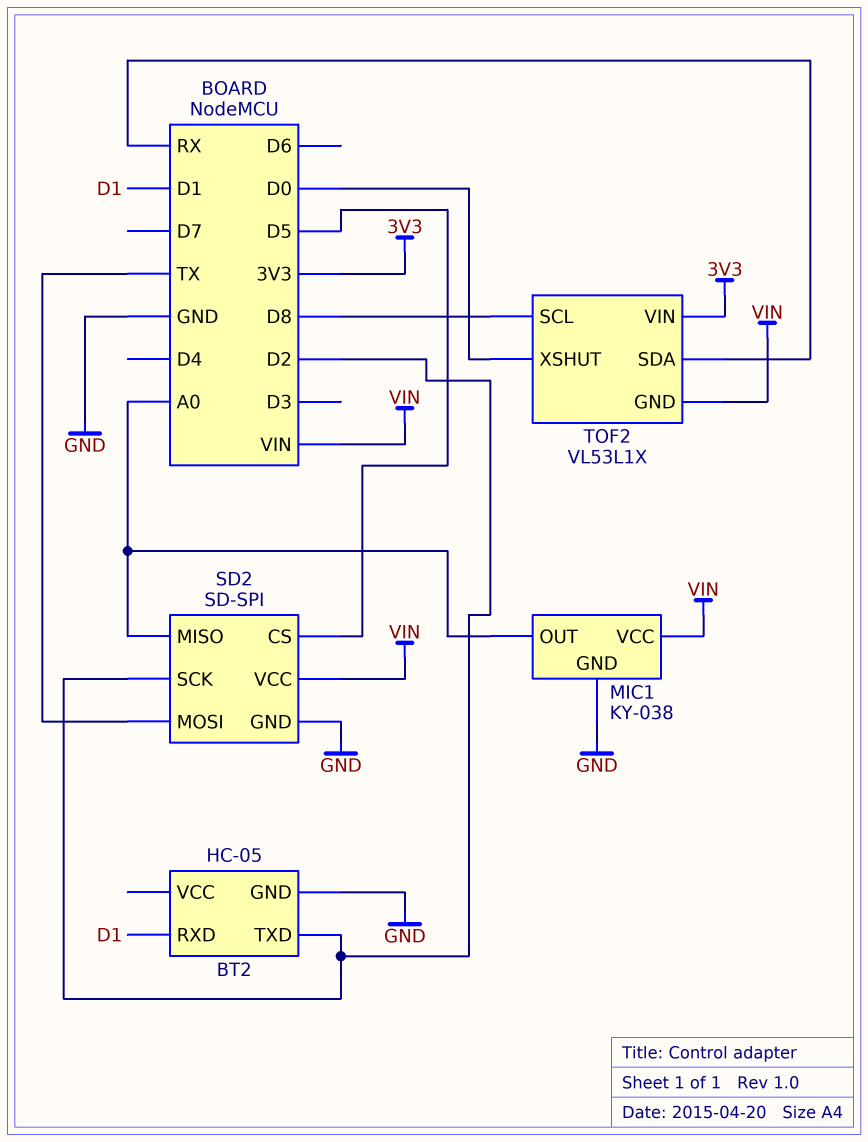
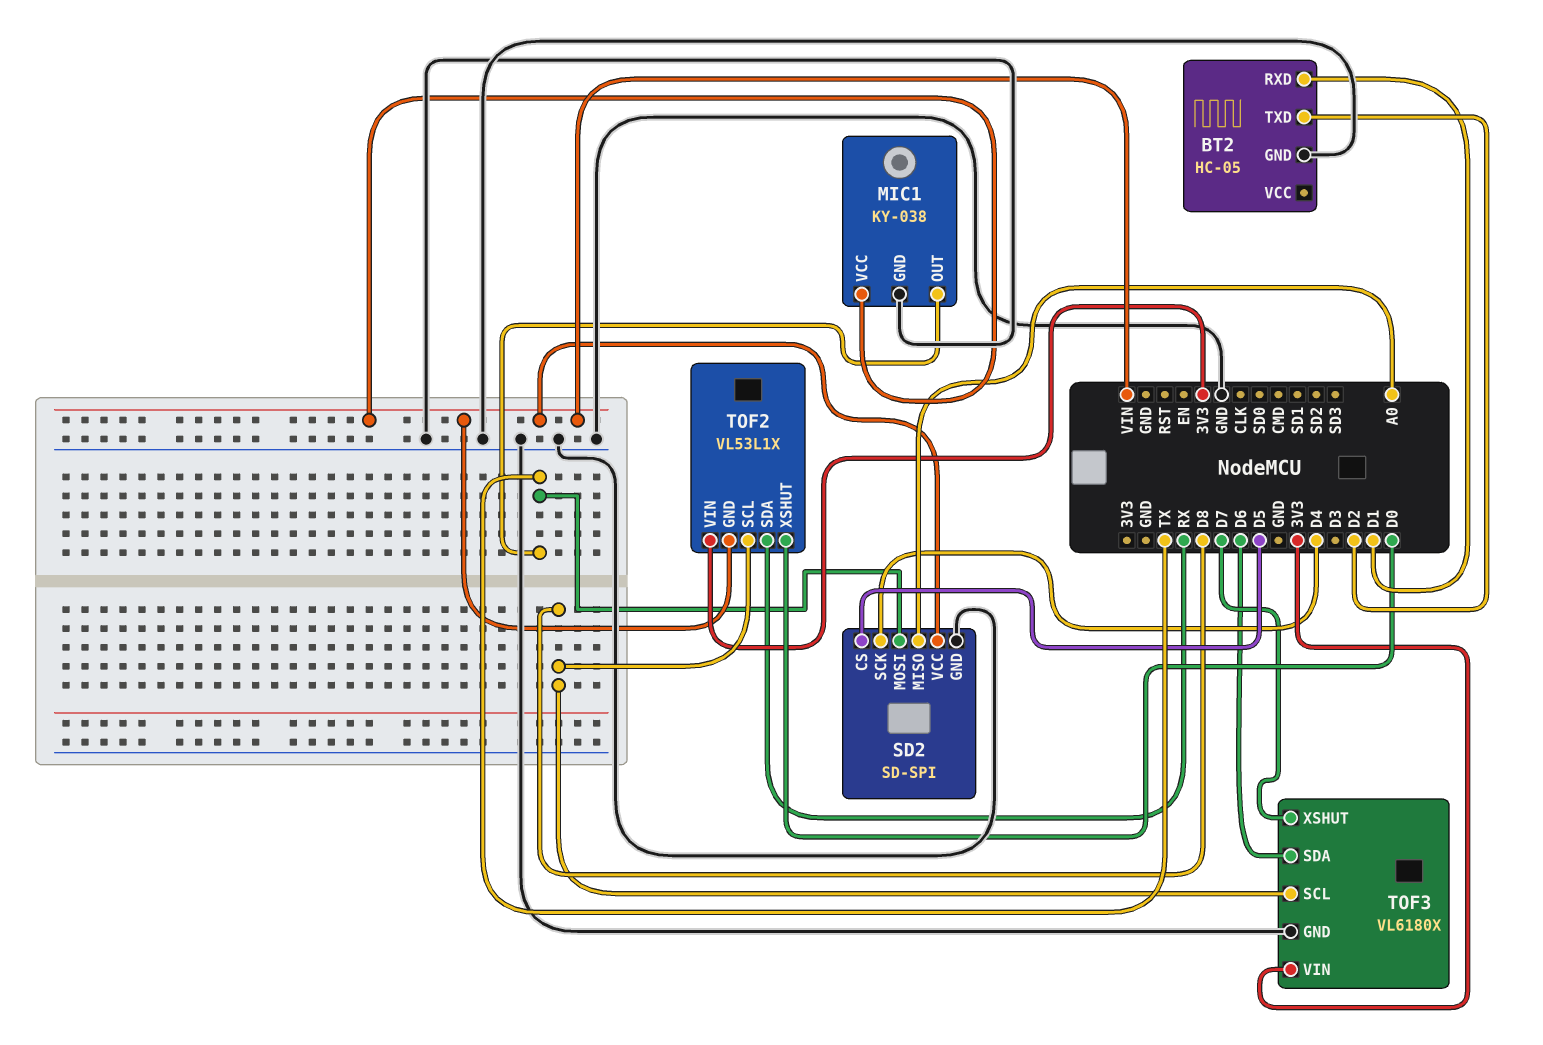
MIC1 pin OUT: A0 -> TX
SD2 pin SCK: D2 -> D4
TOF3: none -> VL6180X
TOF3 pin GND: none -> GND
TOF3 pin SCL: none -> D8
TOF3 pin SDA: none -> D6
TOF3 pin VIN: none -> 3V3
TOF3 pin XSHUT: none -> D7

